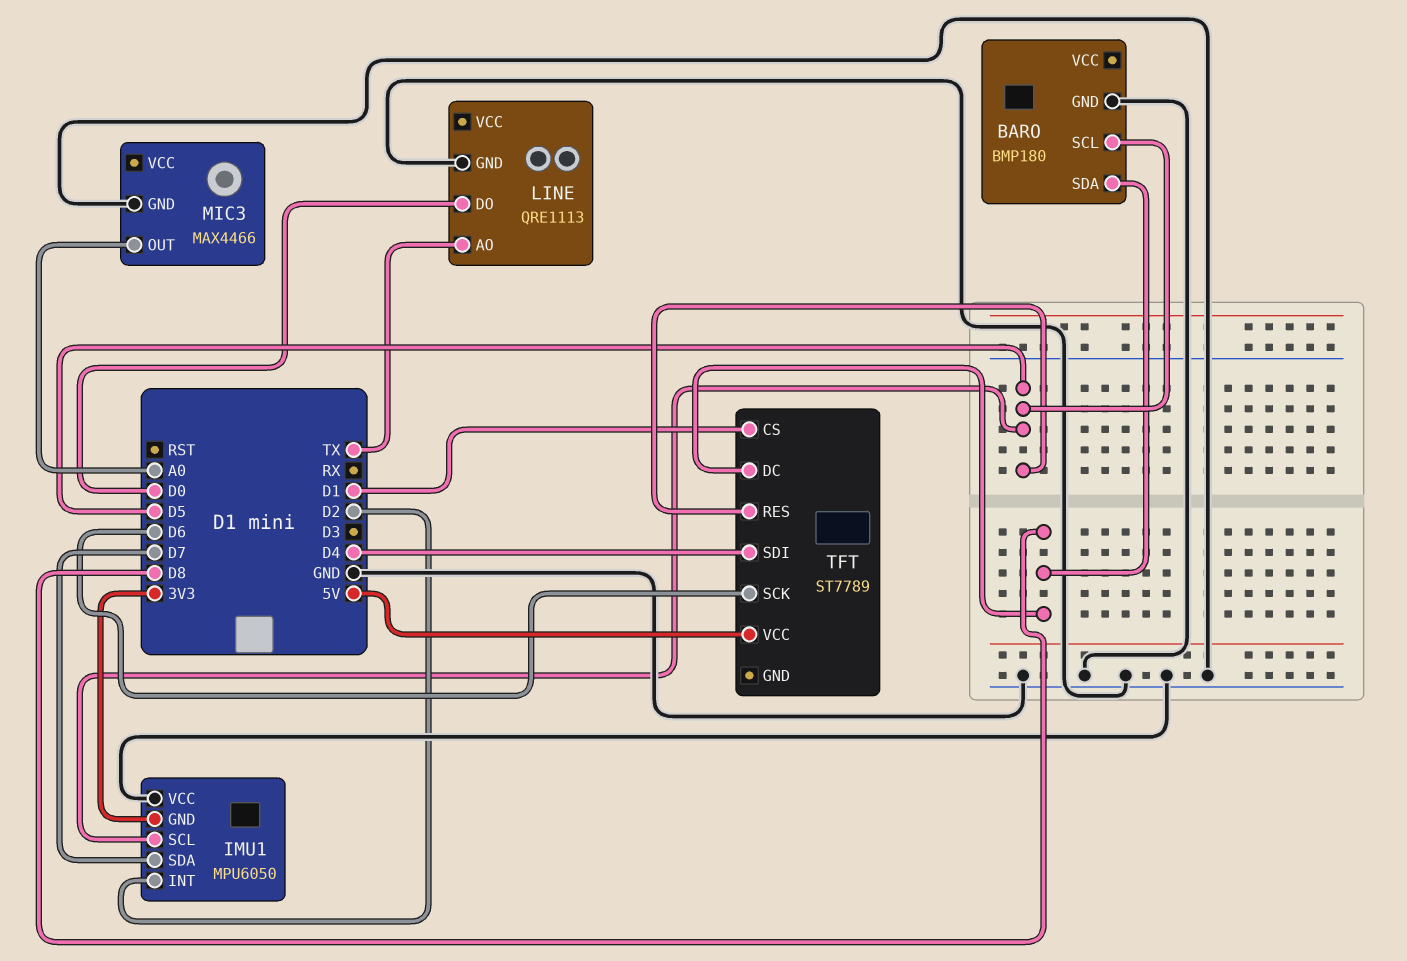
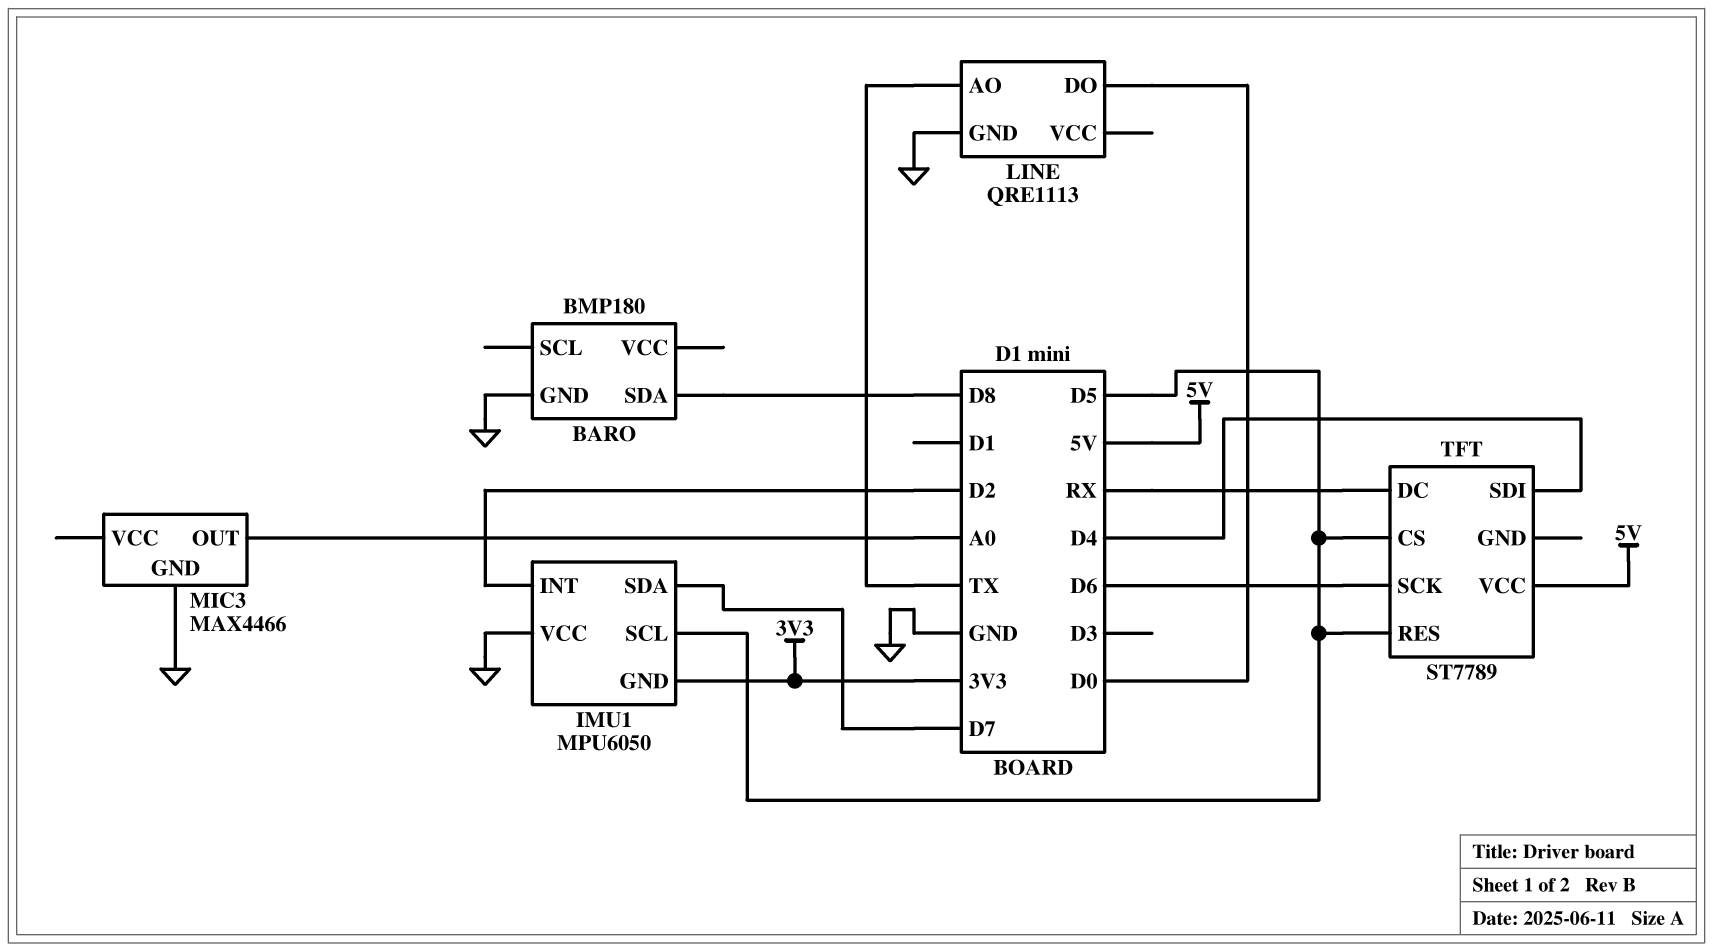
BARO pin SCL: D5 -> none
TFT pin CS: D1 -> D5
TFT pin DC: D8 -> RX

